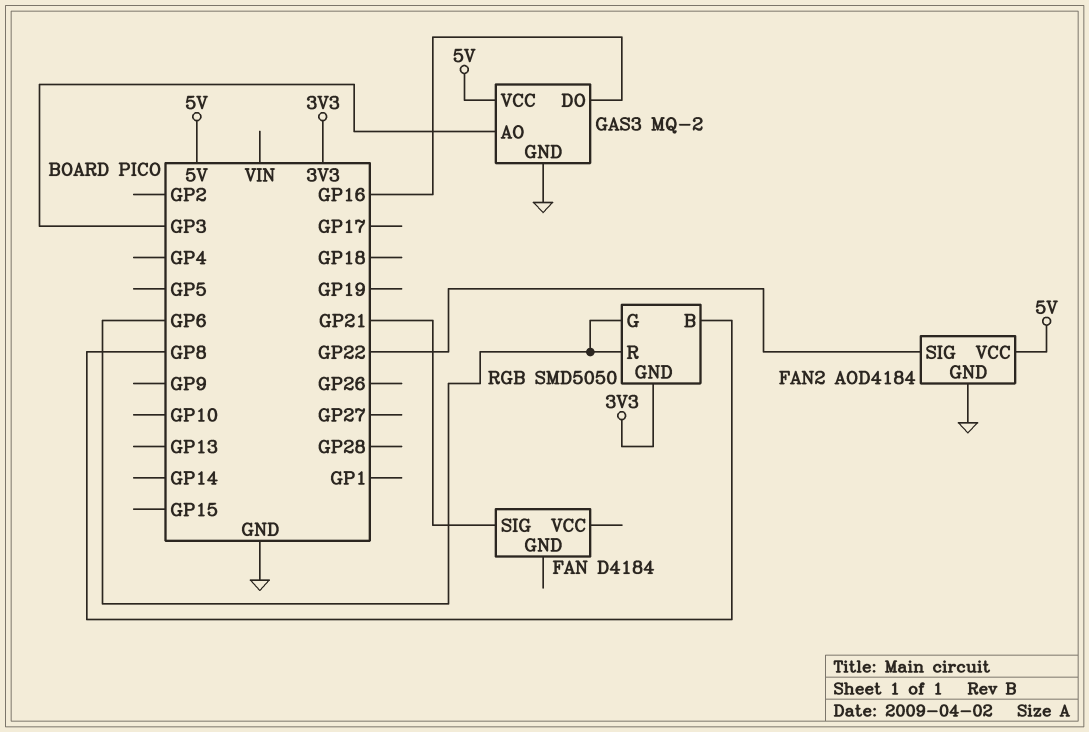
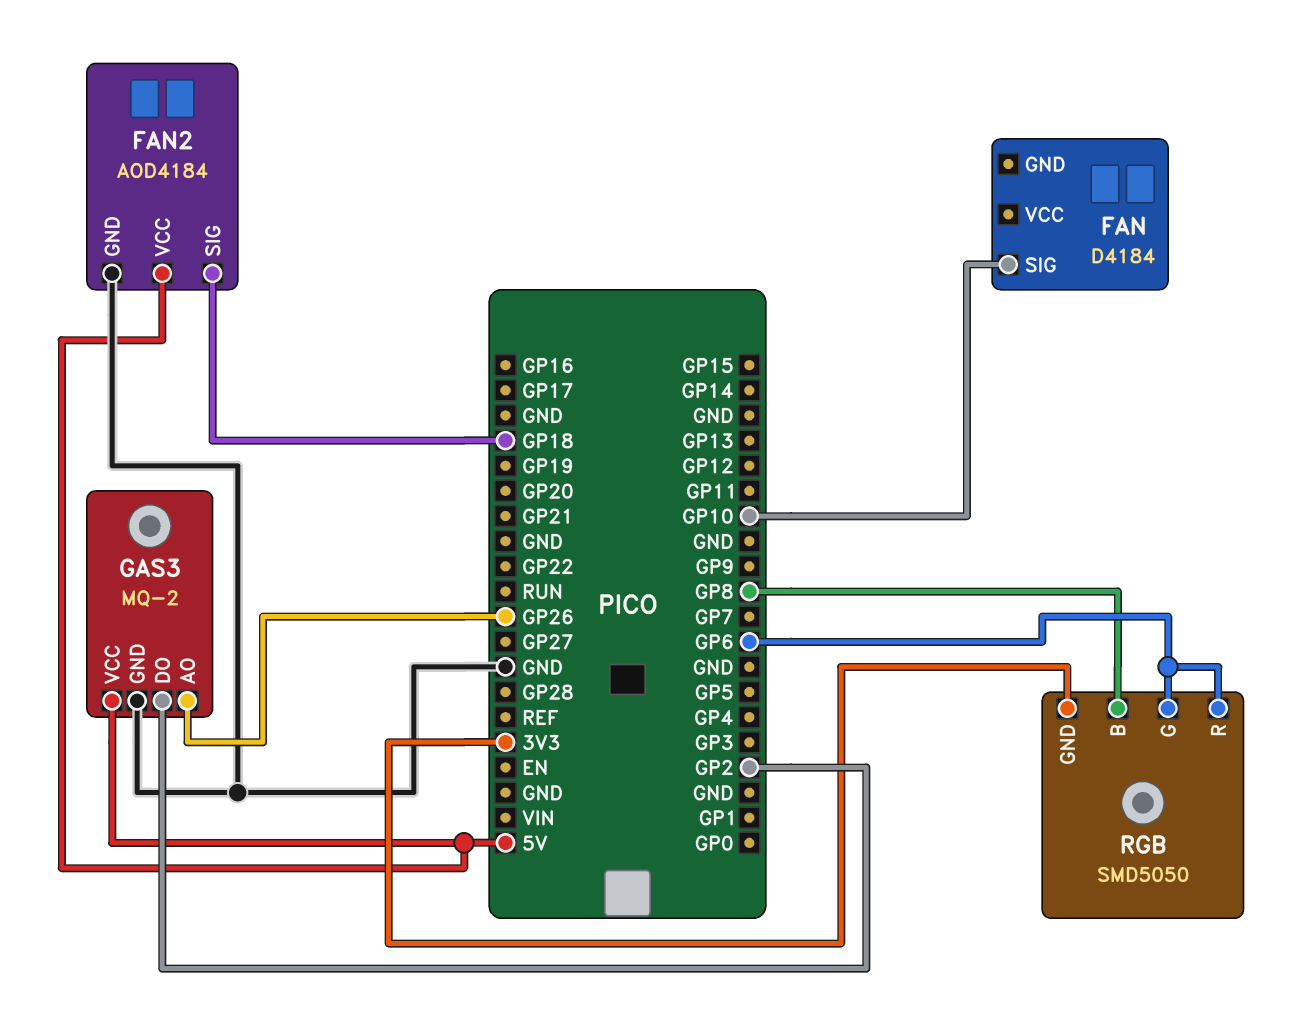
FAN pin SIG: GP21 -> GP10
FAN2 pin SIG: GP22 -> GP18
GAS3 pin AO: GP3 -> GP26
GAS3 pin DO: GP16 -> GP2

